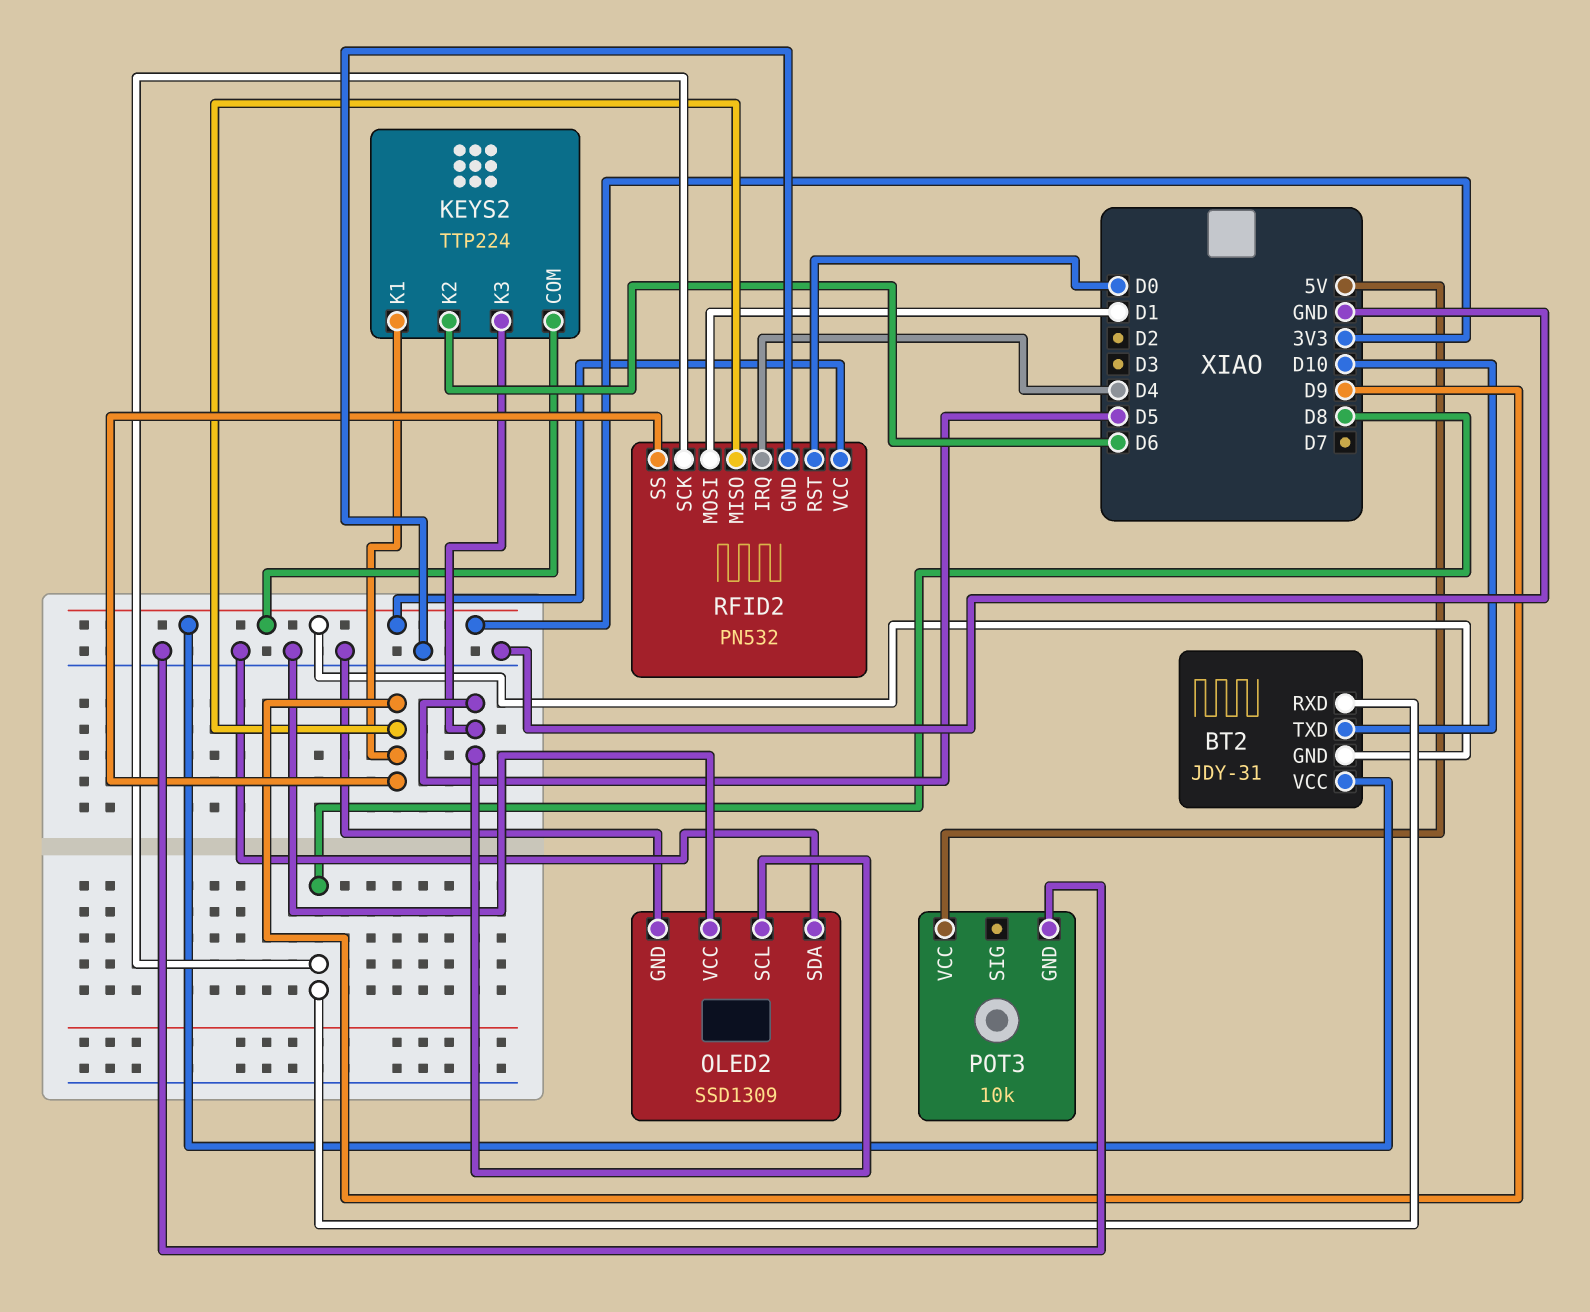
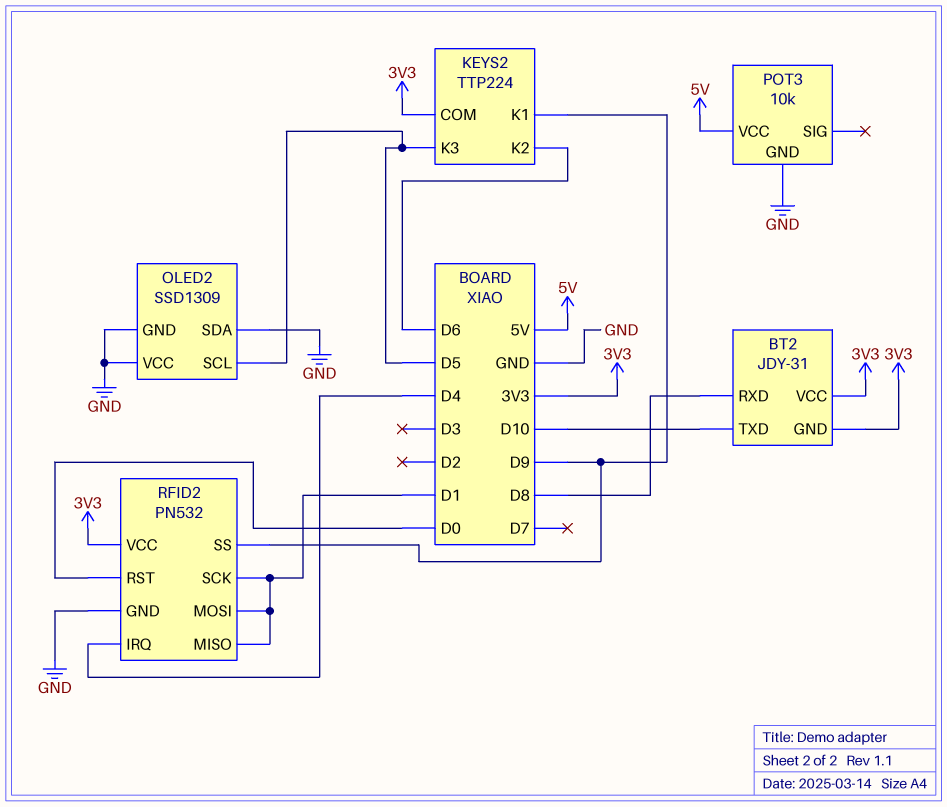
RFID2 pin MISO: D9 -> D1
RFID2 pin SCK: D8 -> D1

